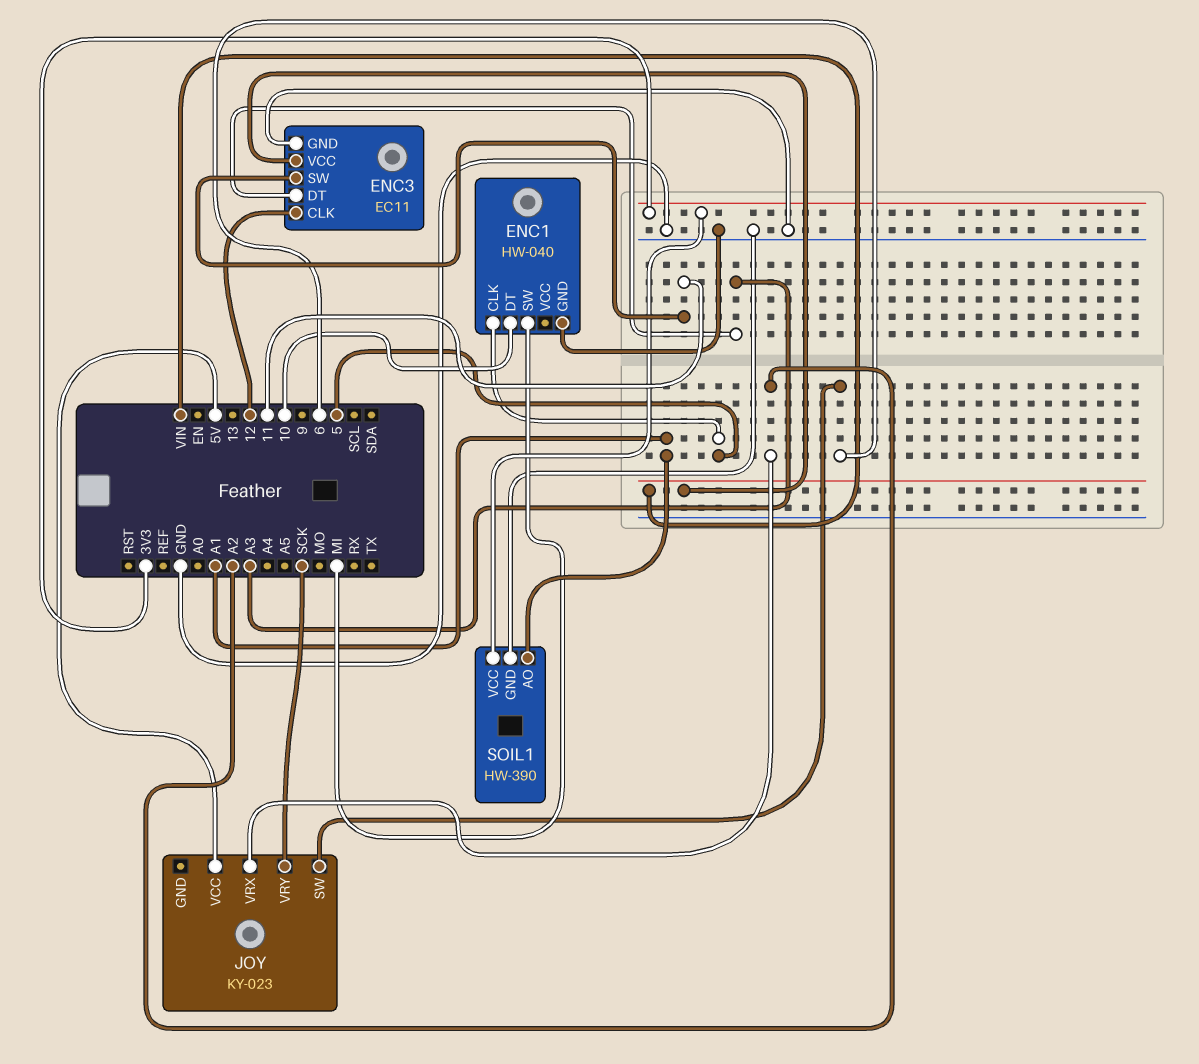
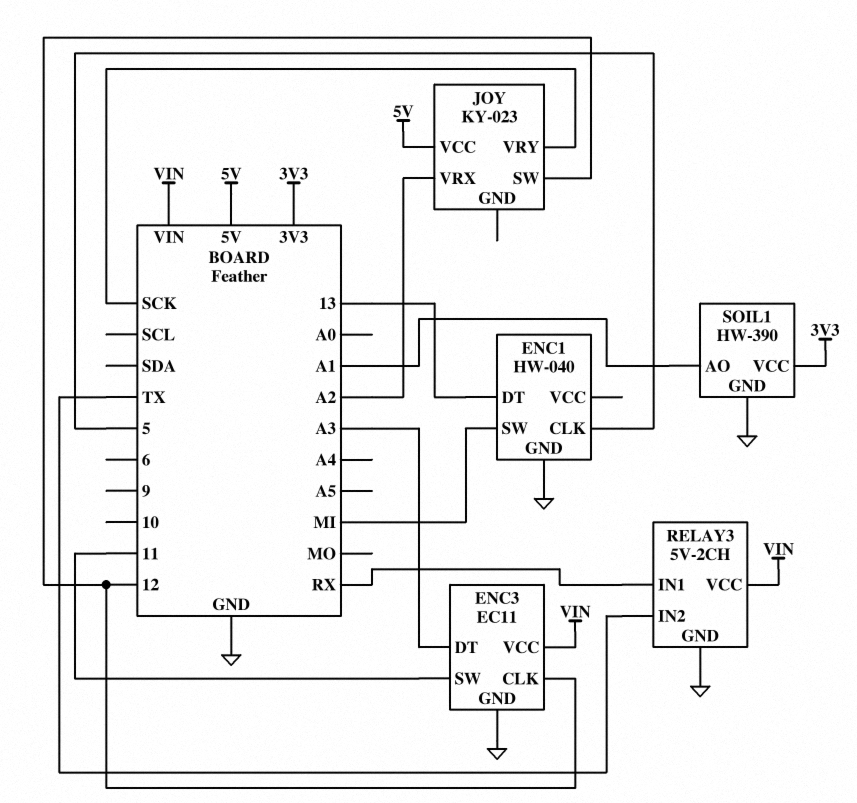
ENC1 pin DT: 10 -> 13
JOY pin SW: 6 -> 12
RELAY3: none -> 5V-2CH
RELAY3 pin GND: none -> GND
RELAY3 pin IN1: none -> RX
RELAY3 pin IN2: none -> TX
RELAY3 pin VCC: none -> VIN

